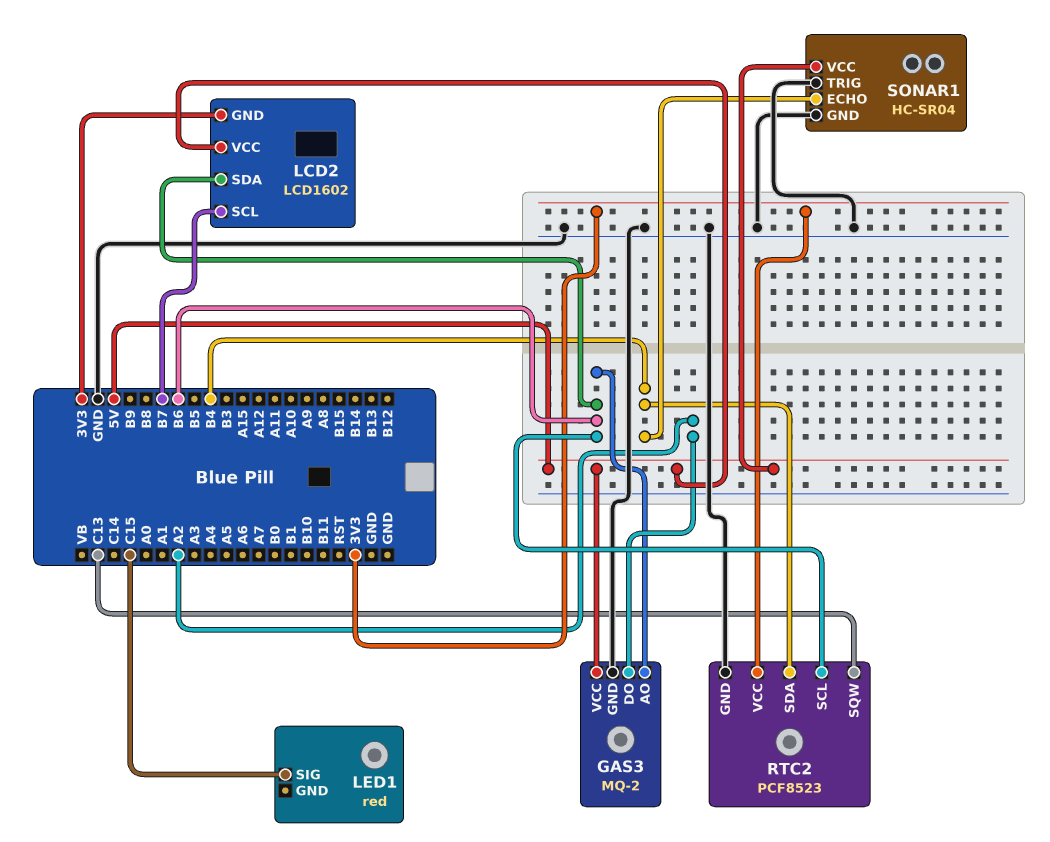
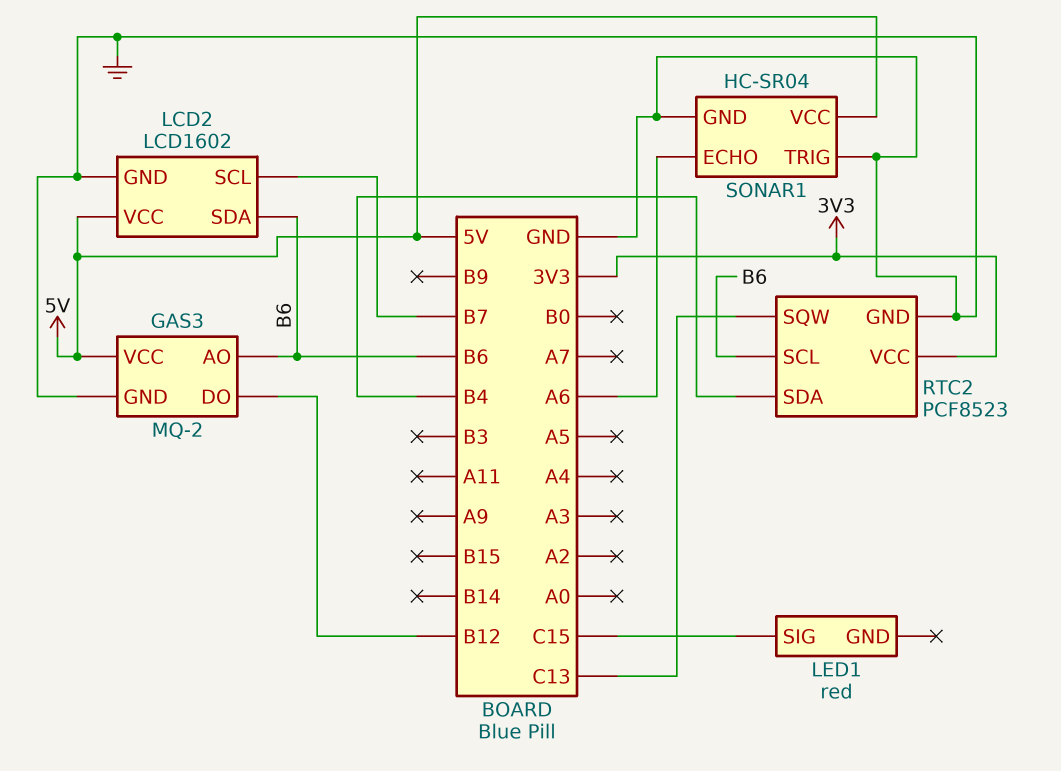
GAS3 pin DO: A2 -> B12
LCD2 pin GND: 3V3 -> GND
SONAR1 pin ECHO: B4 -> A6

